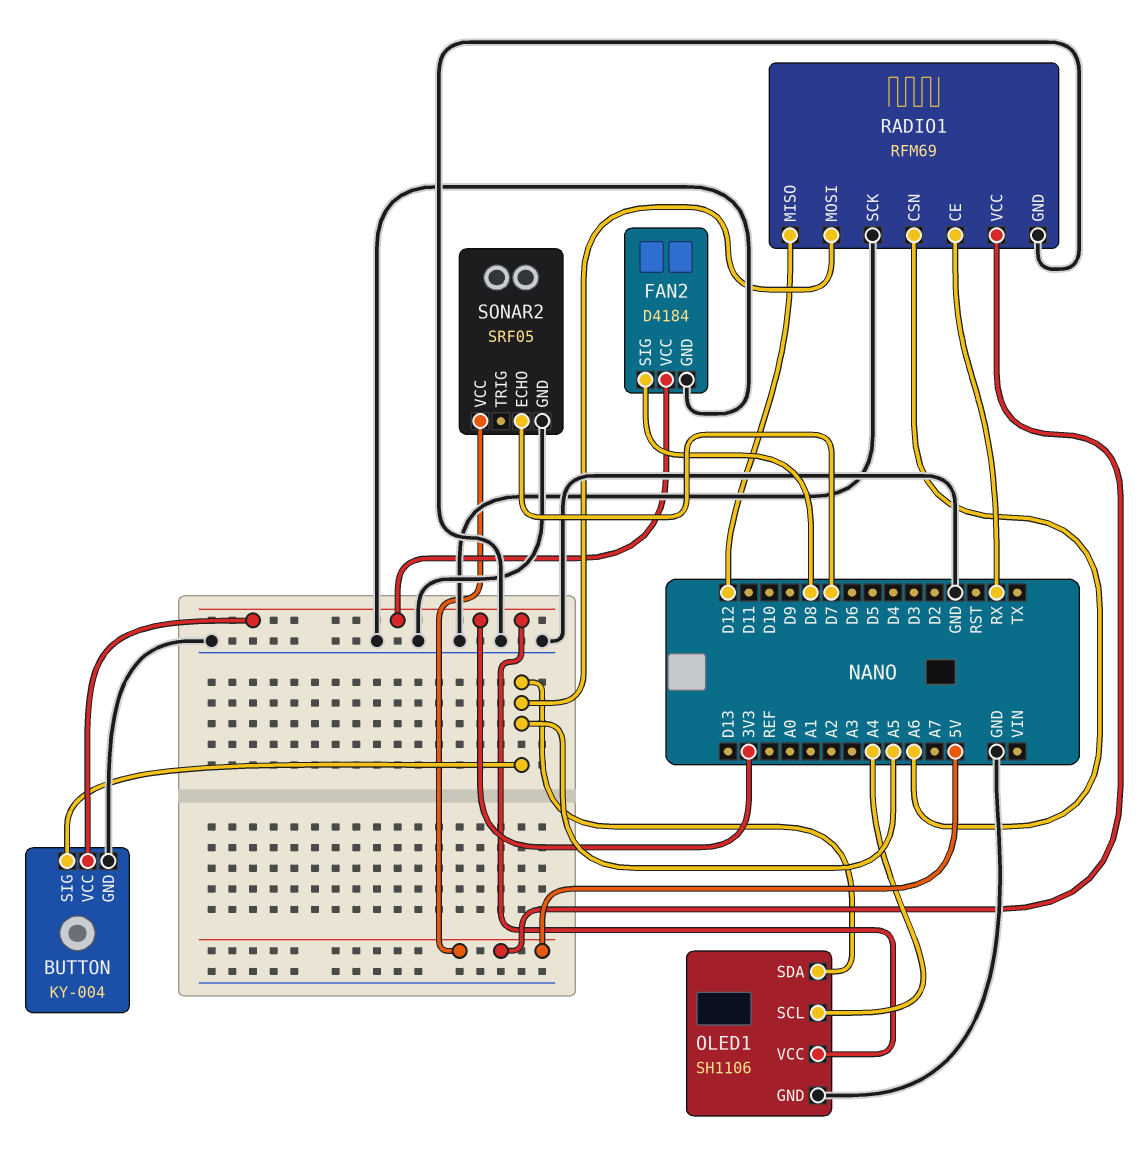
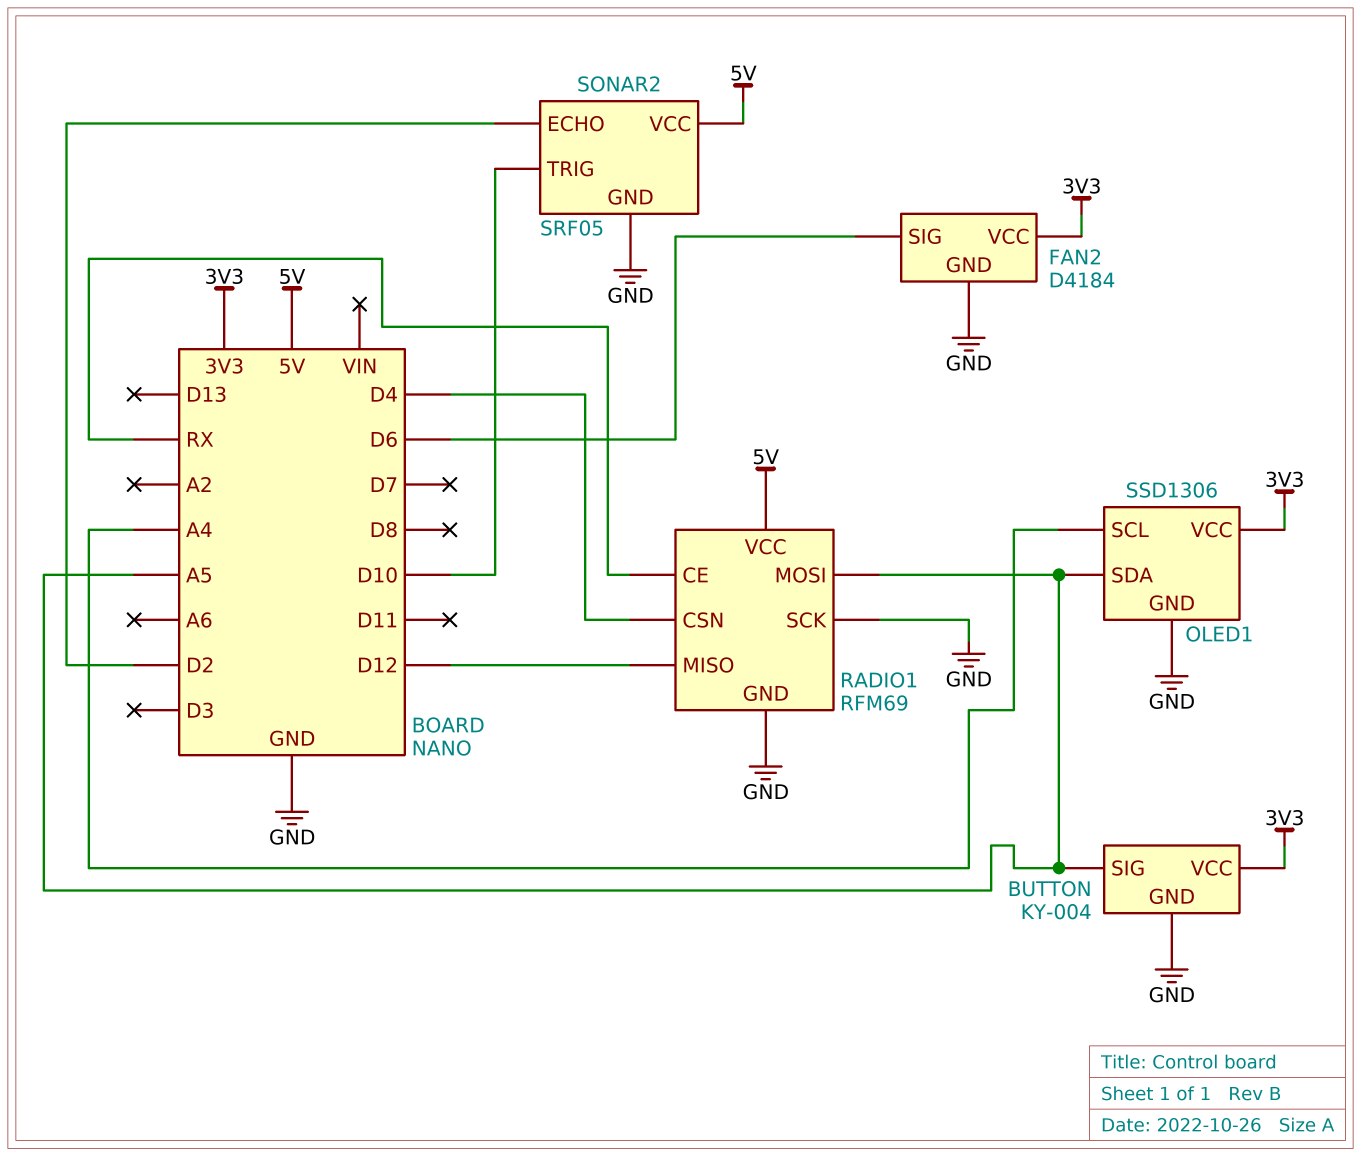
FAN2 pin SIG: D8 -> D6
OLED1: SH1106 -> SSD1306
RADIO1 pin CSN: A6 -> D4
SONAR2 pin ECHO: D7 -> D2
SONAR2 pin TRIG: none -> D10

